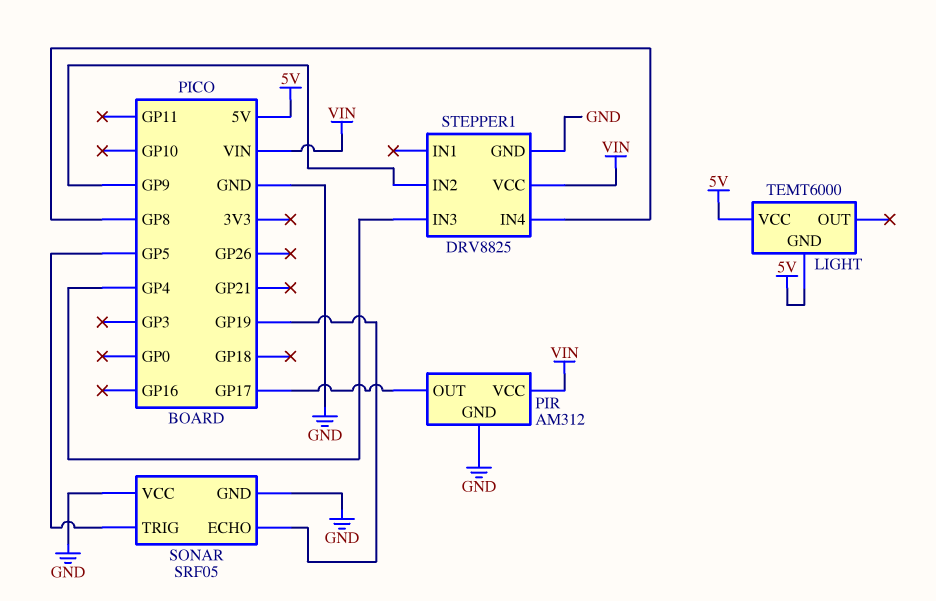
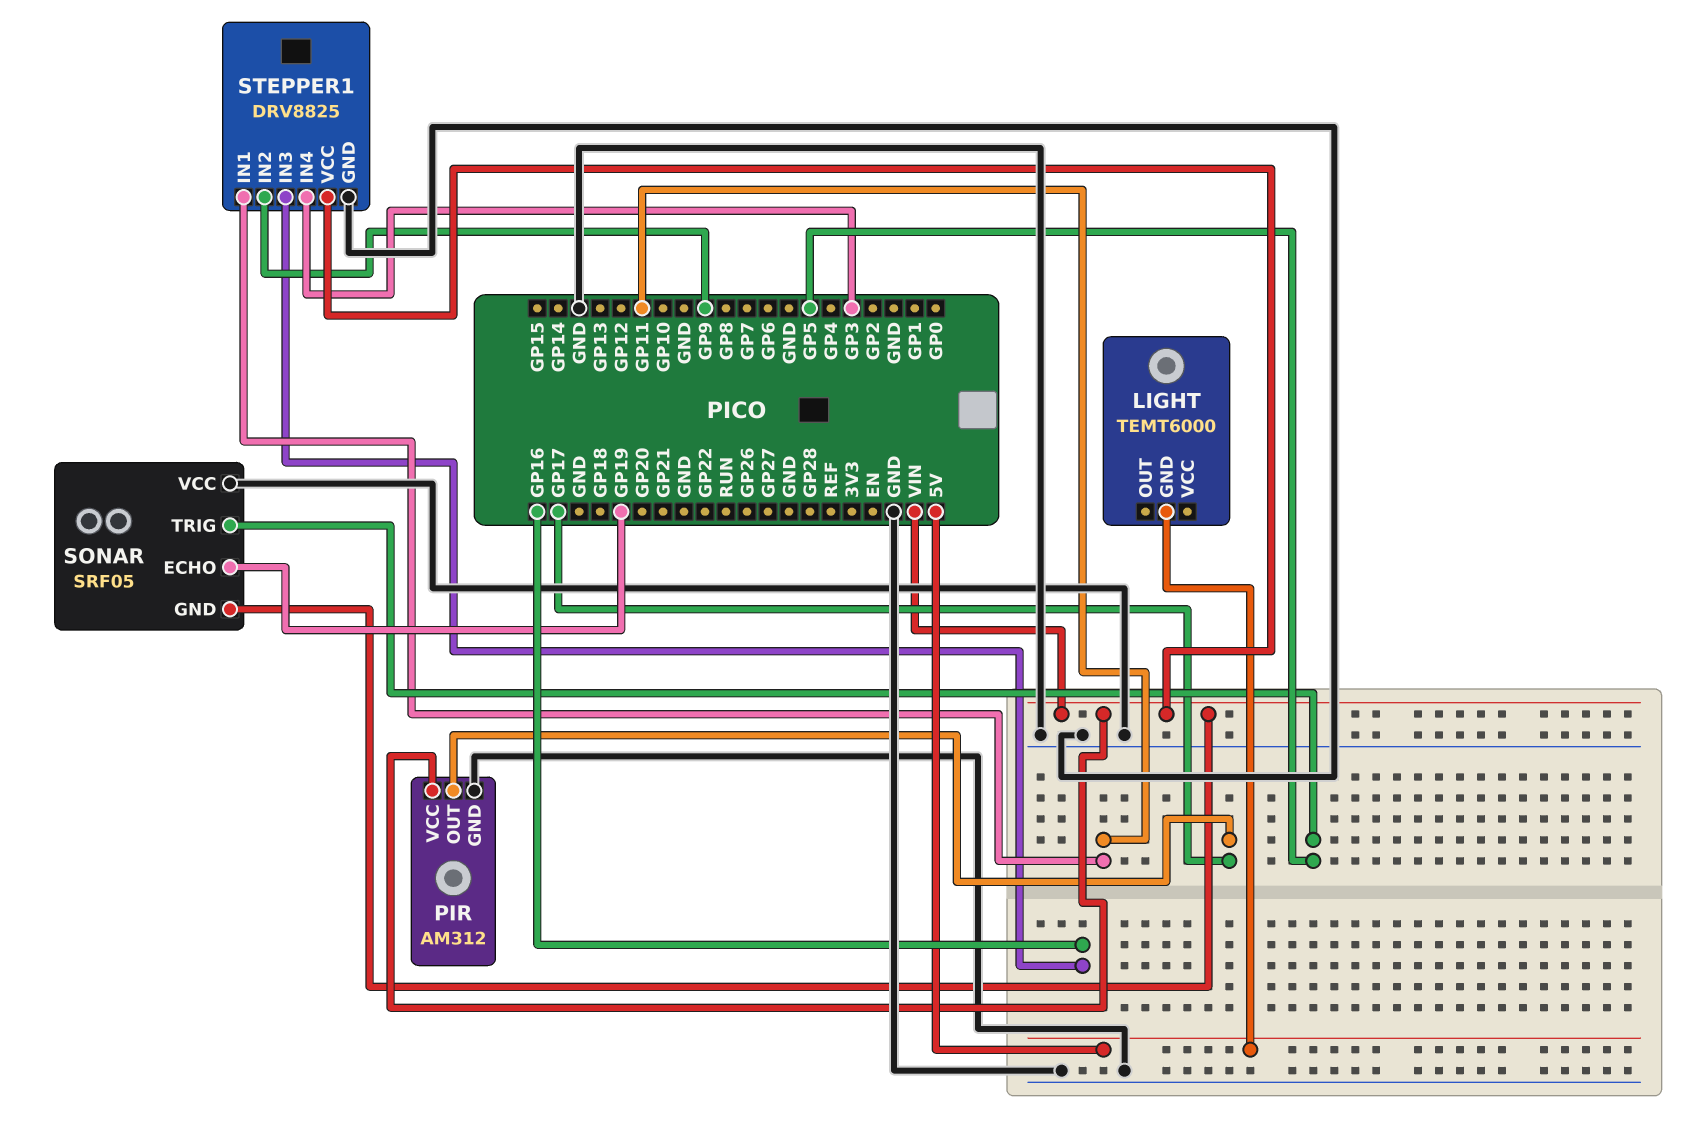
LIGHT pin VCC: 5V -> none
SONAR pin GND: GND -> VIN
STEPPER1 pin IN1: none -> GP11
STEPPER1 pin IN3: GP4 -> GP16
STEPPER1 pin IN4: GP8 -> GP3

